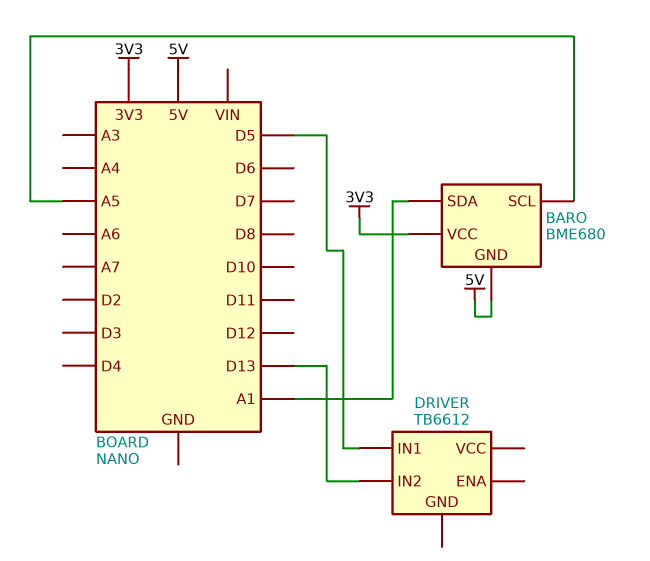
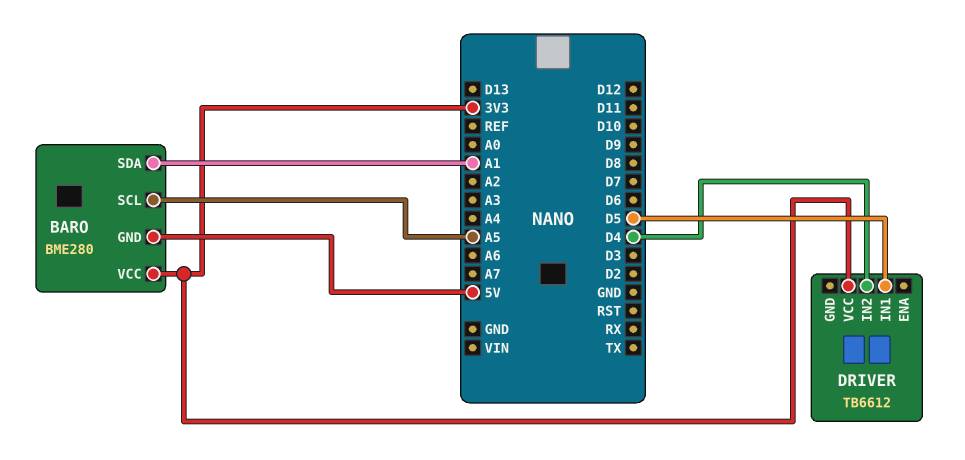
BARO: BME680 -> BME280
DRIVER pin IN2: D13 -> D4
DRIVER pin VCC: none -> 3V3

